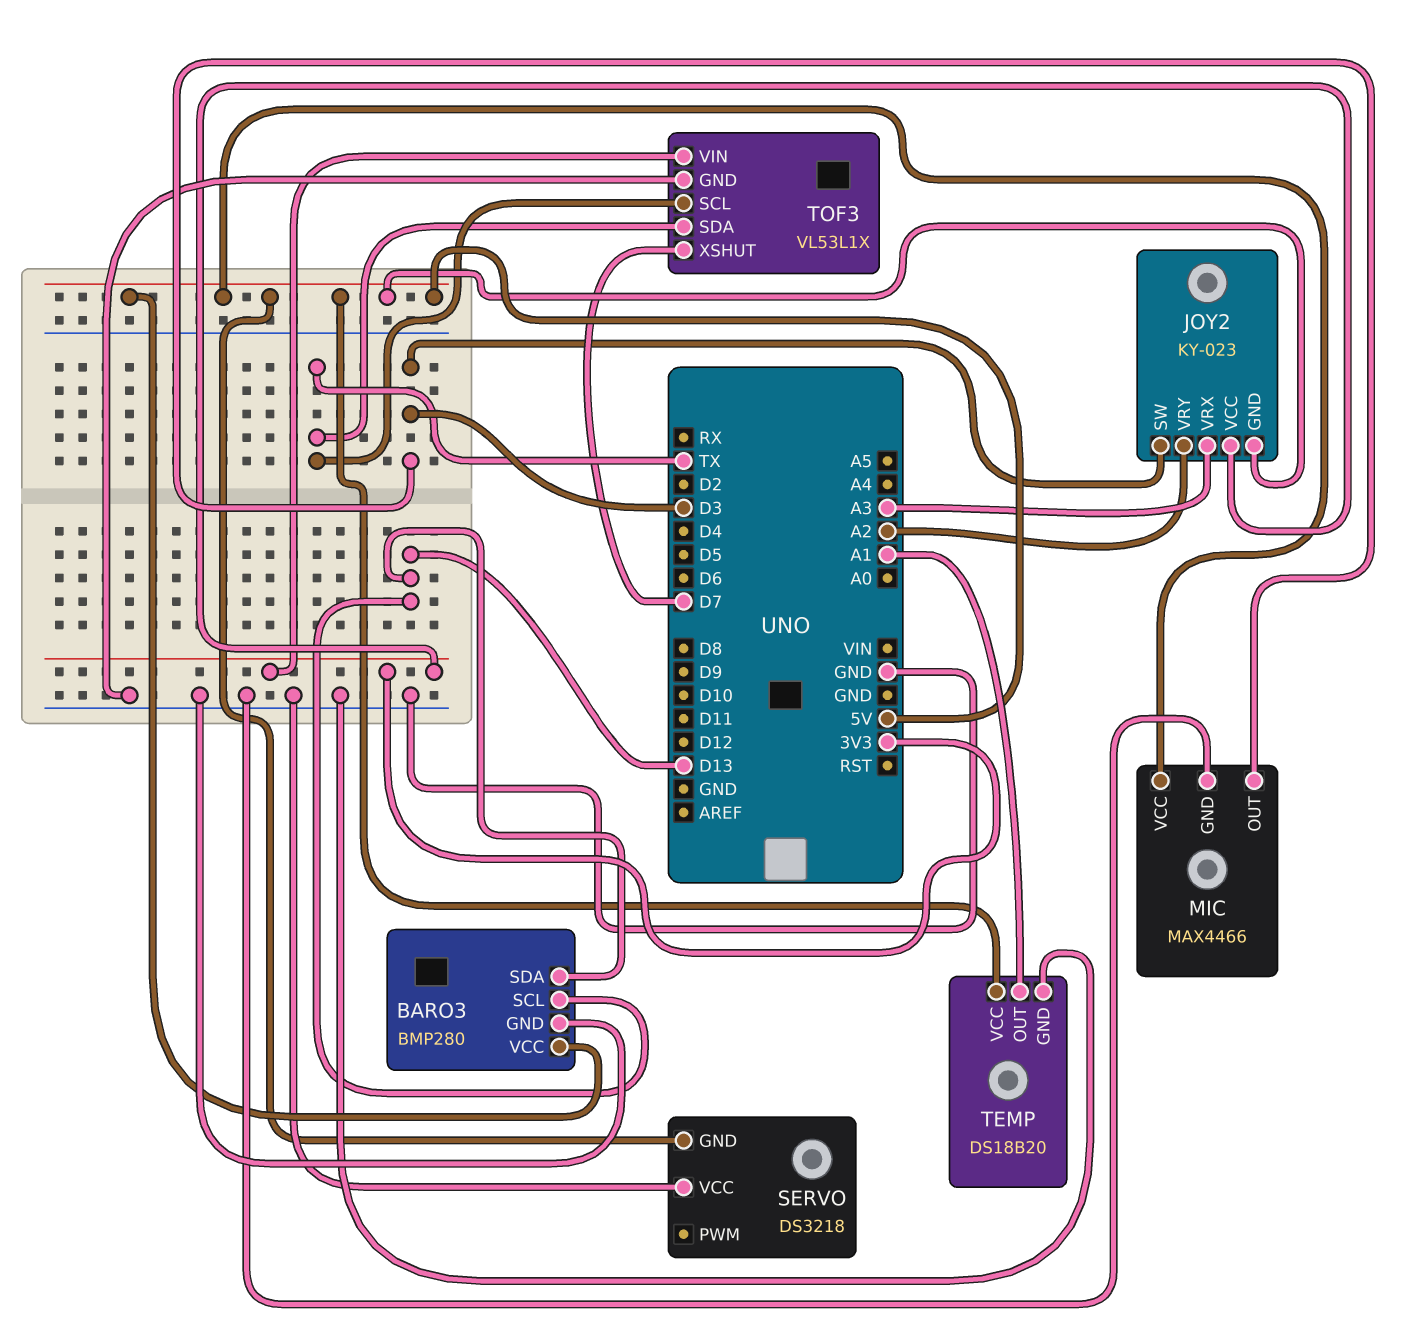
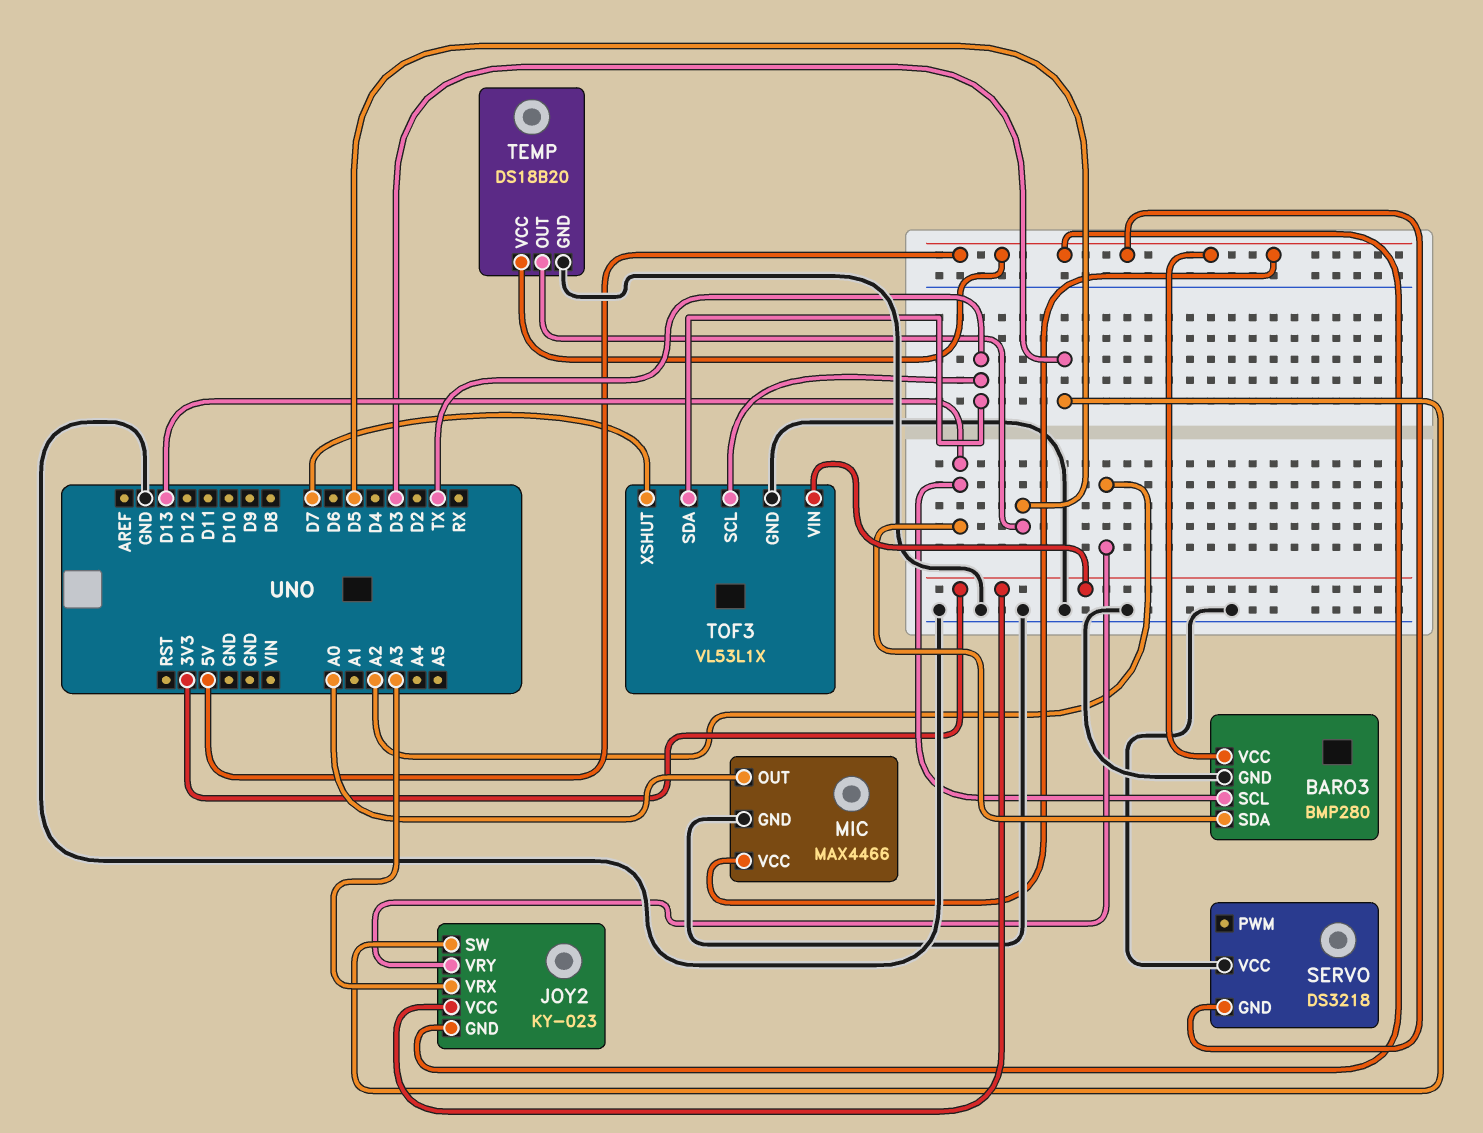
MIC pin OUT: D3 -> A0
TEMP pin OUT: A1 -> D5

